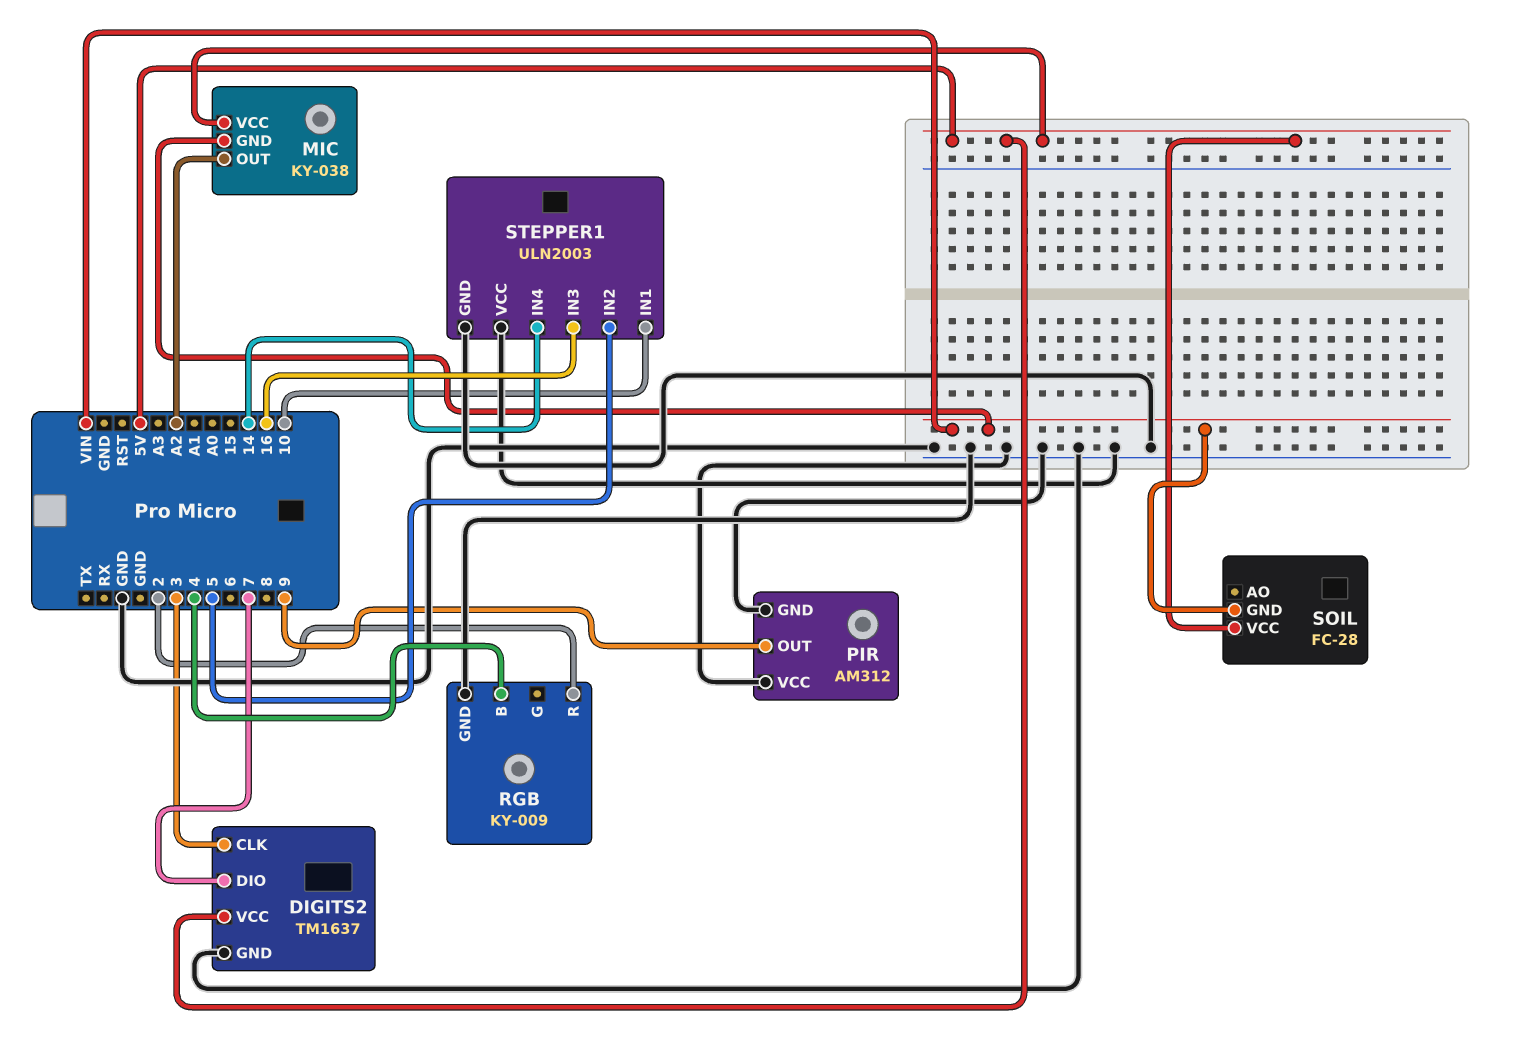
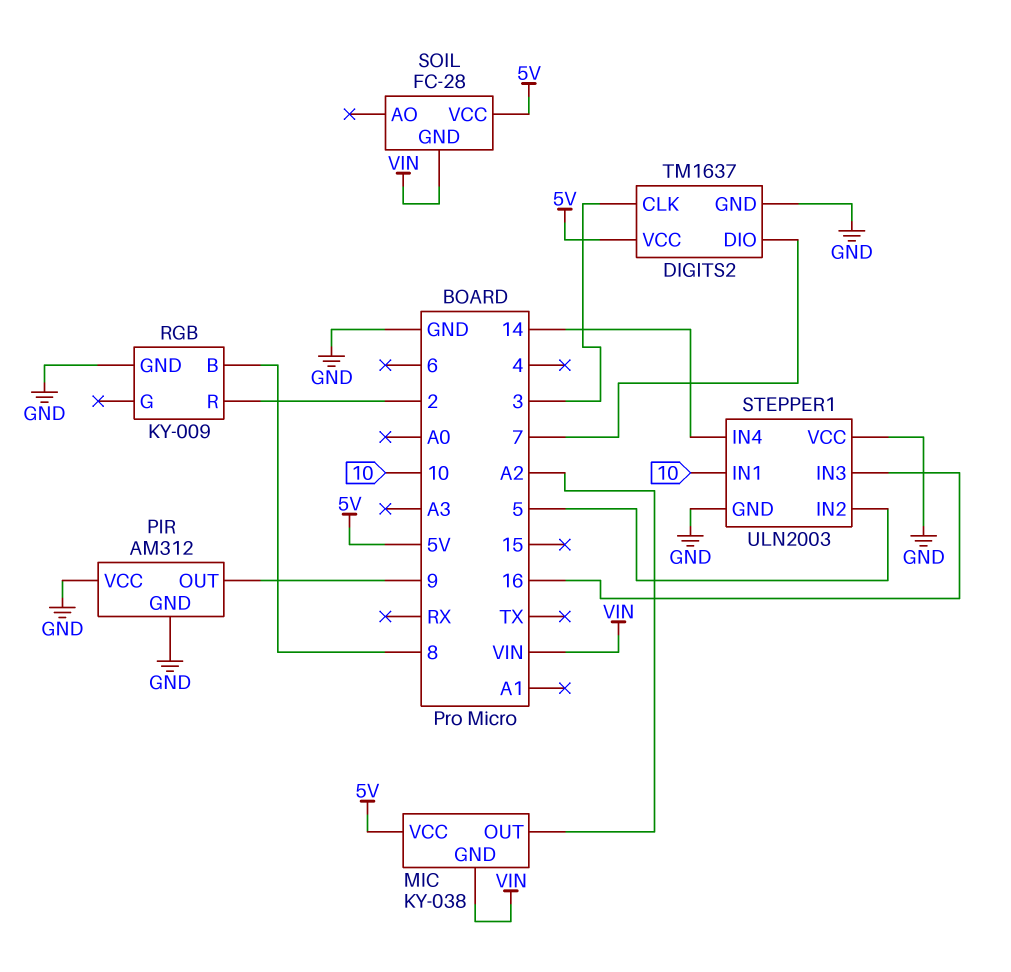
RGB pin B: 4 -> 8

